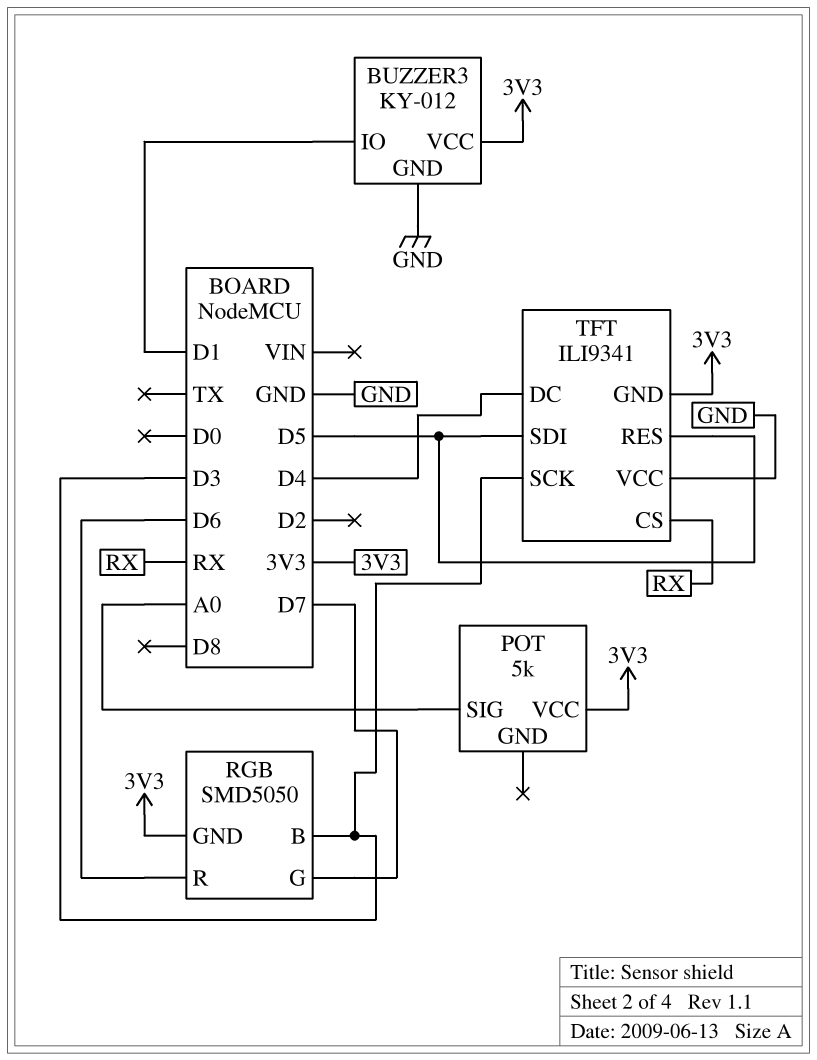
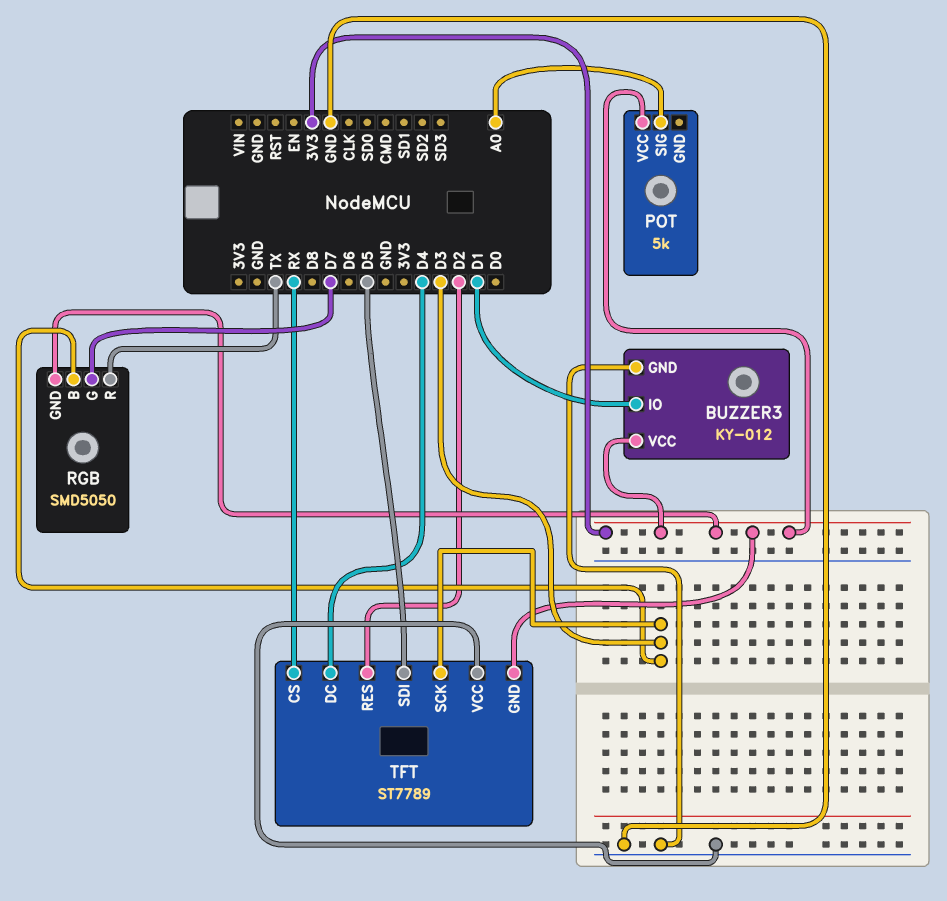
RGB pin R: D6 -> TX
TFT: ILI9341 -> ST7789
TFT pin RES: D5 -> D2

